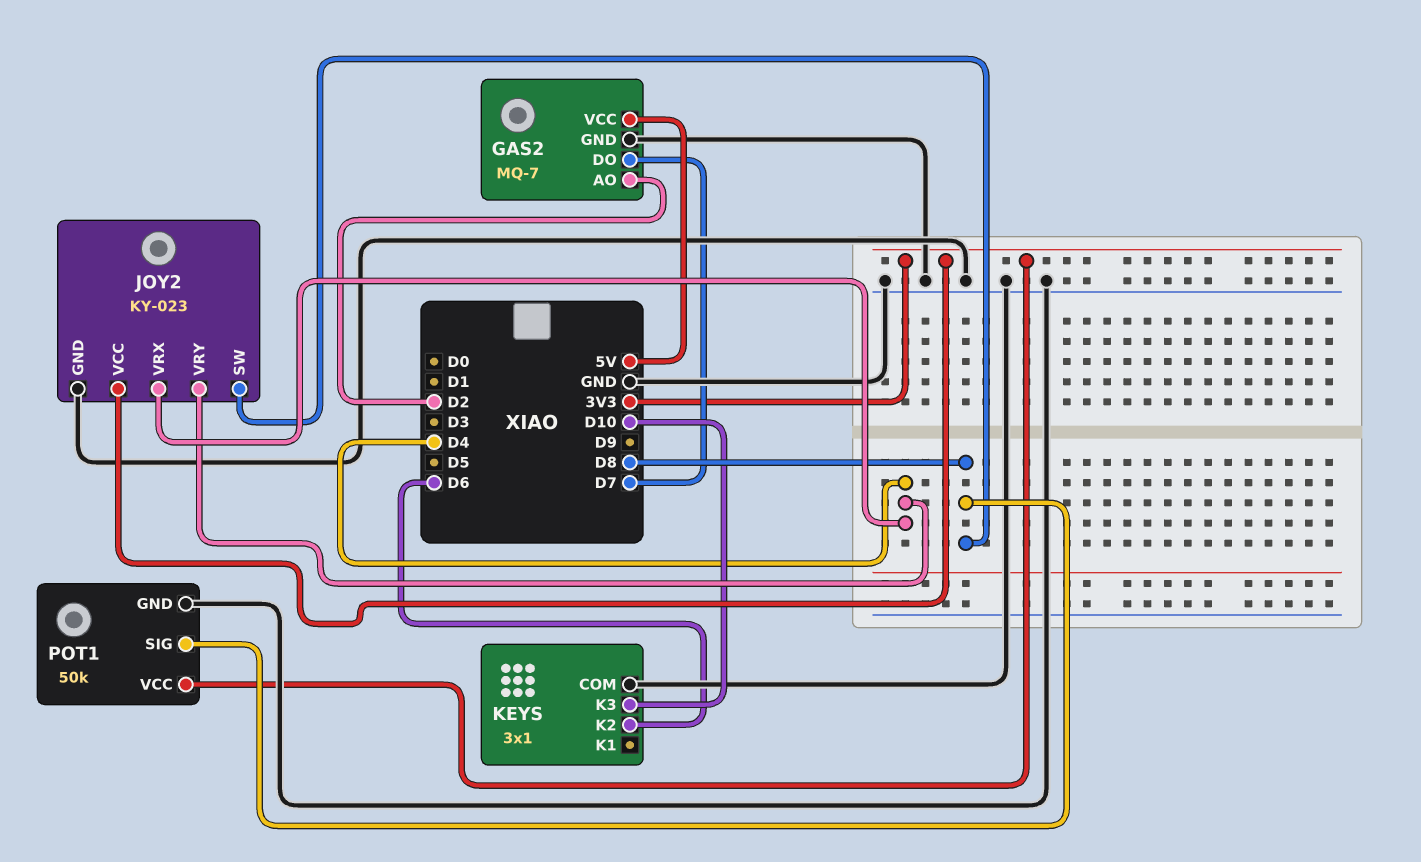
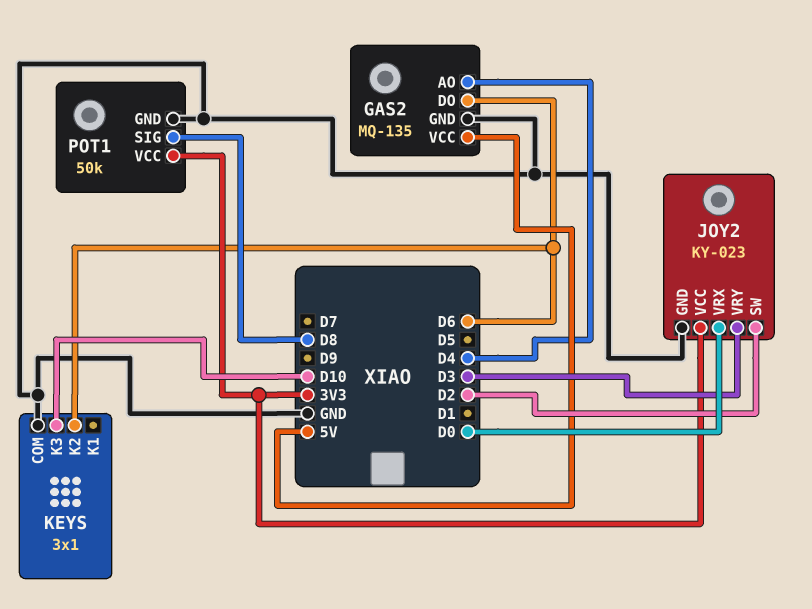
GAS2: MQ-7 -> MQ-135
GAS2 pin AO: D2 -> D4
GAS2 pin DO: D7 -> D6
JOY2 pin SW: D8 -> D2
JOY2 pin VRX: D4 -> D0
JOY2 pin VRY: D4 -> D3

